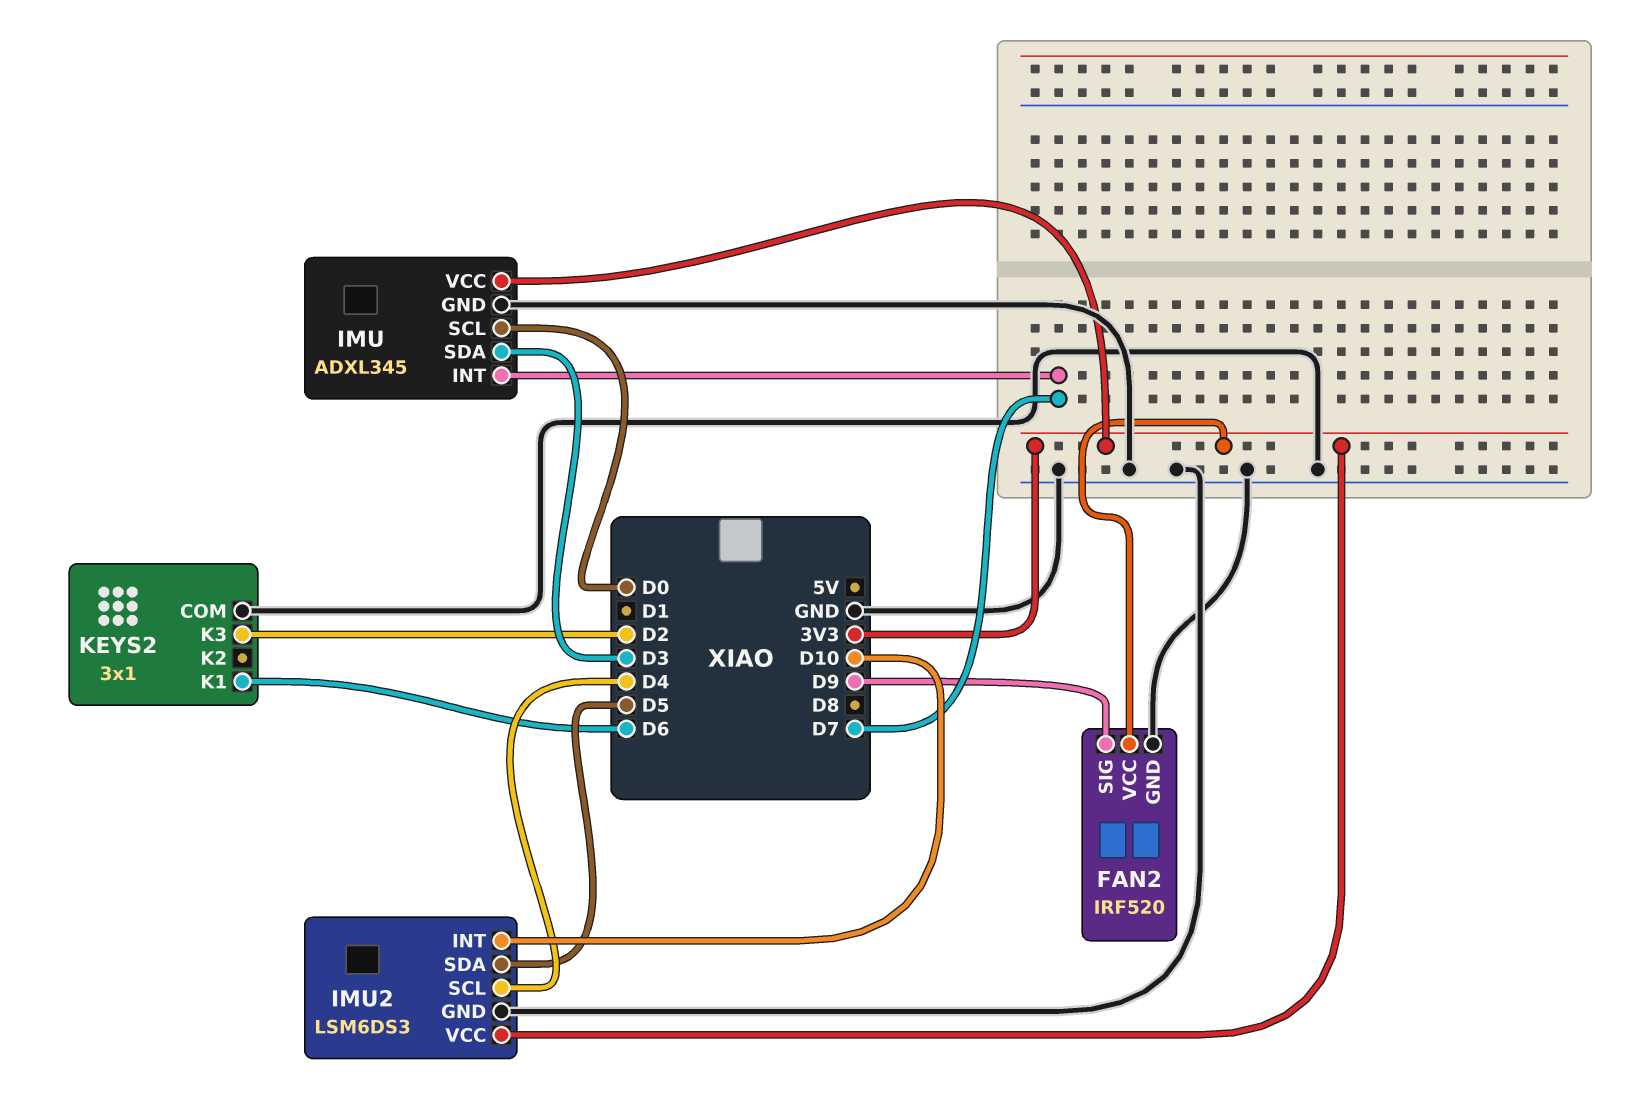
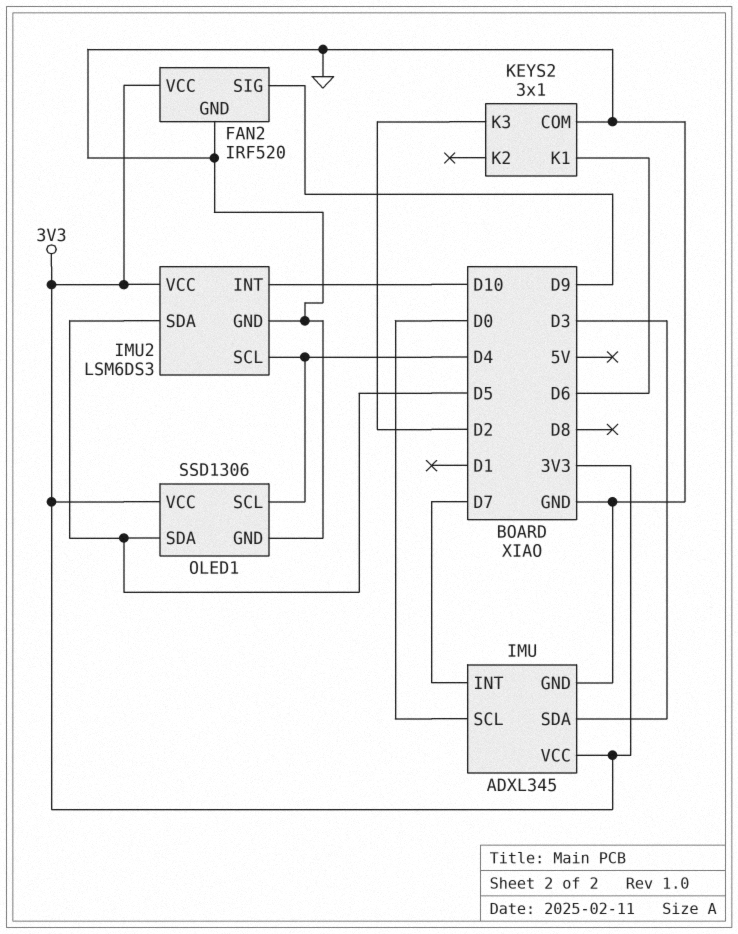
OLED1: none -> SSD1306
OLED1 pin GND: none -> GND
OLED1 pin SCL: none -> D4
OLED1 pin SDA: none -> D5
OLED1 pin VCC: none -> 3V3

